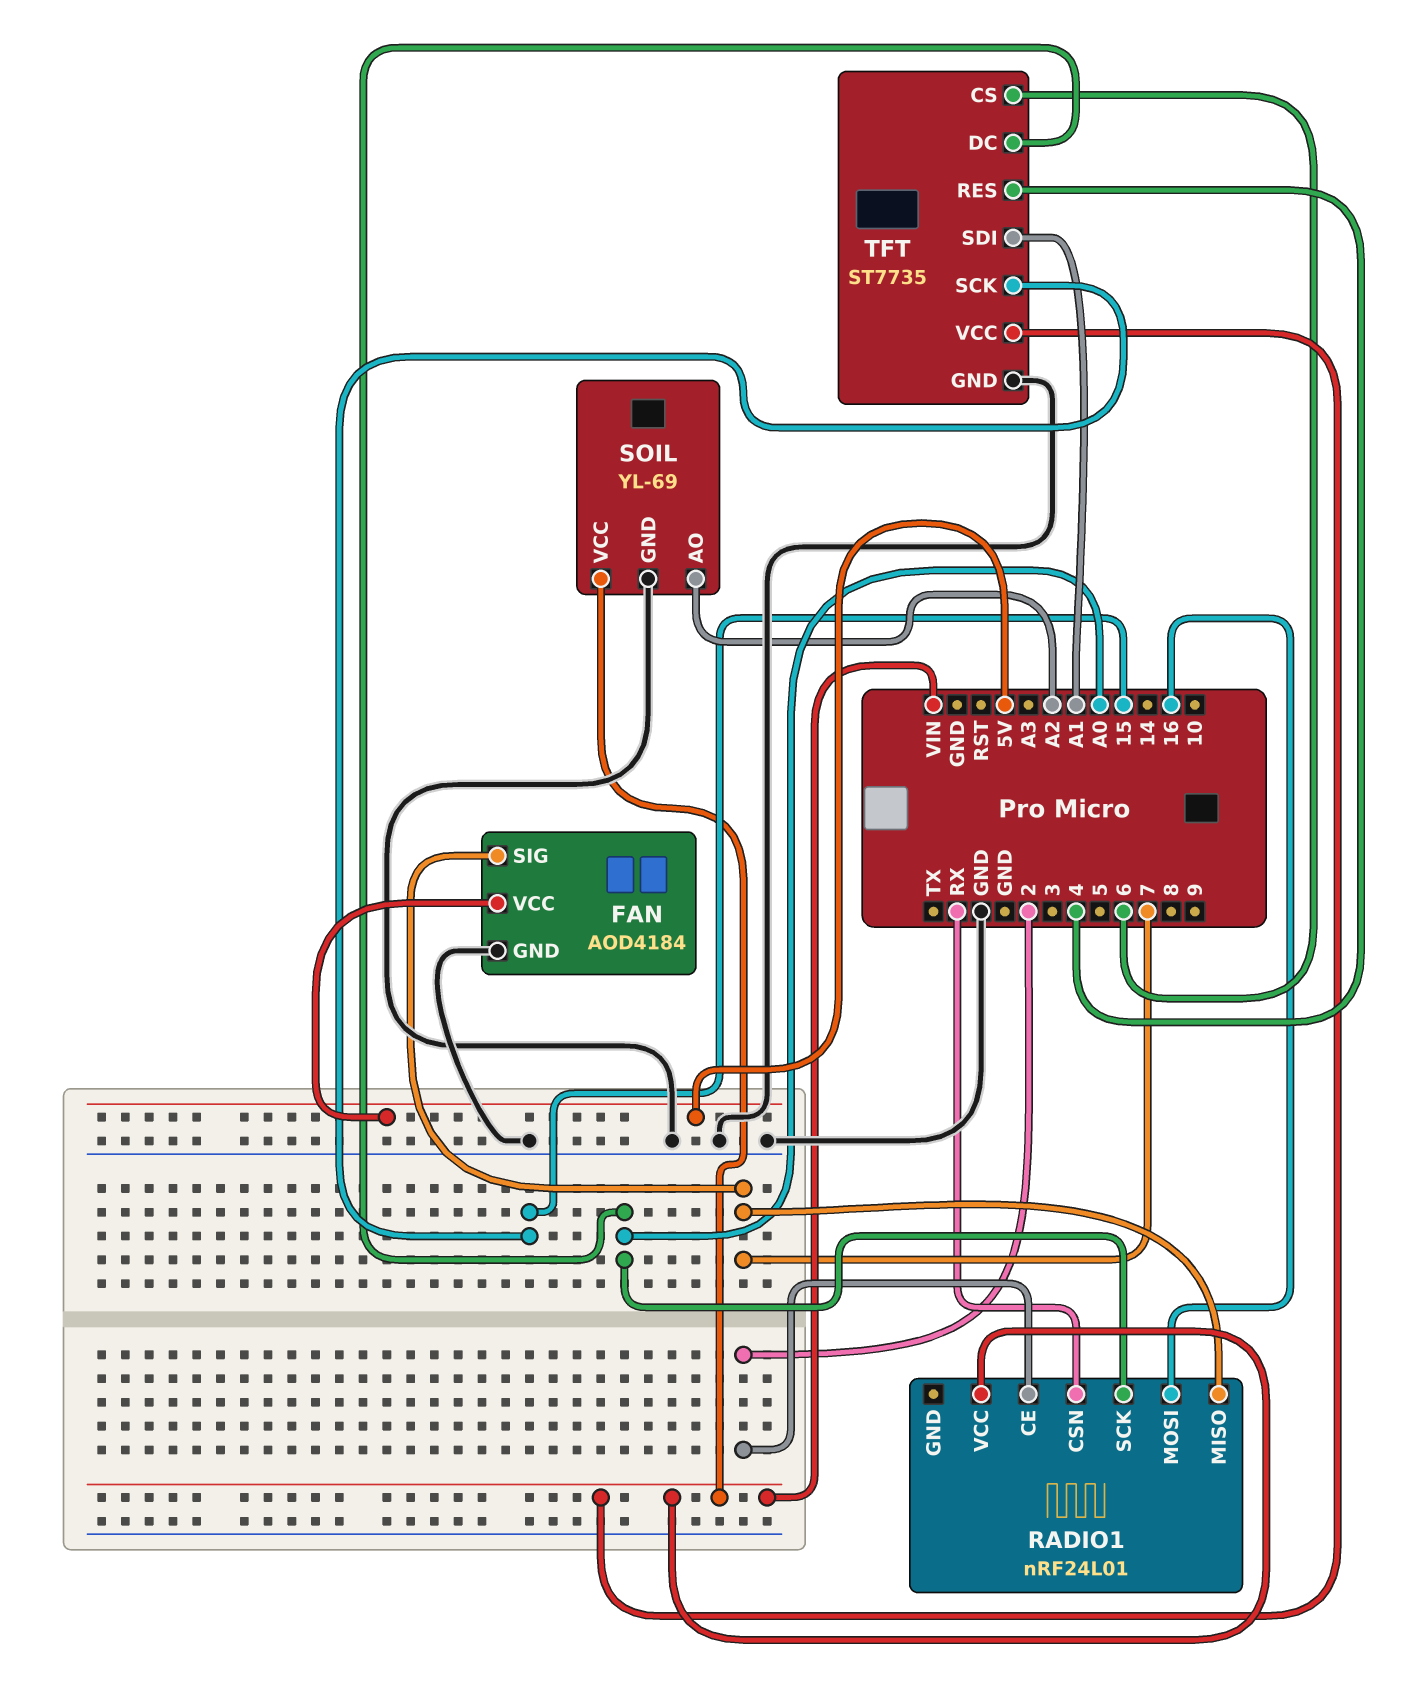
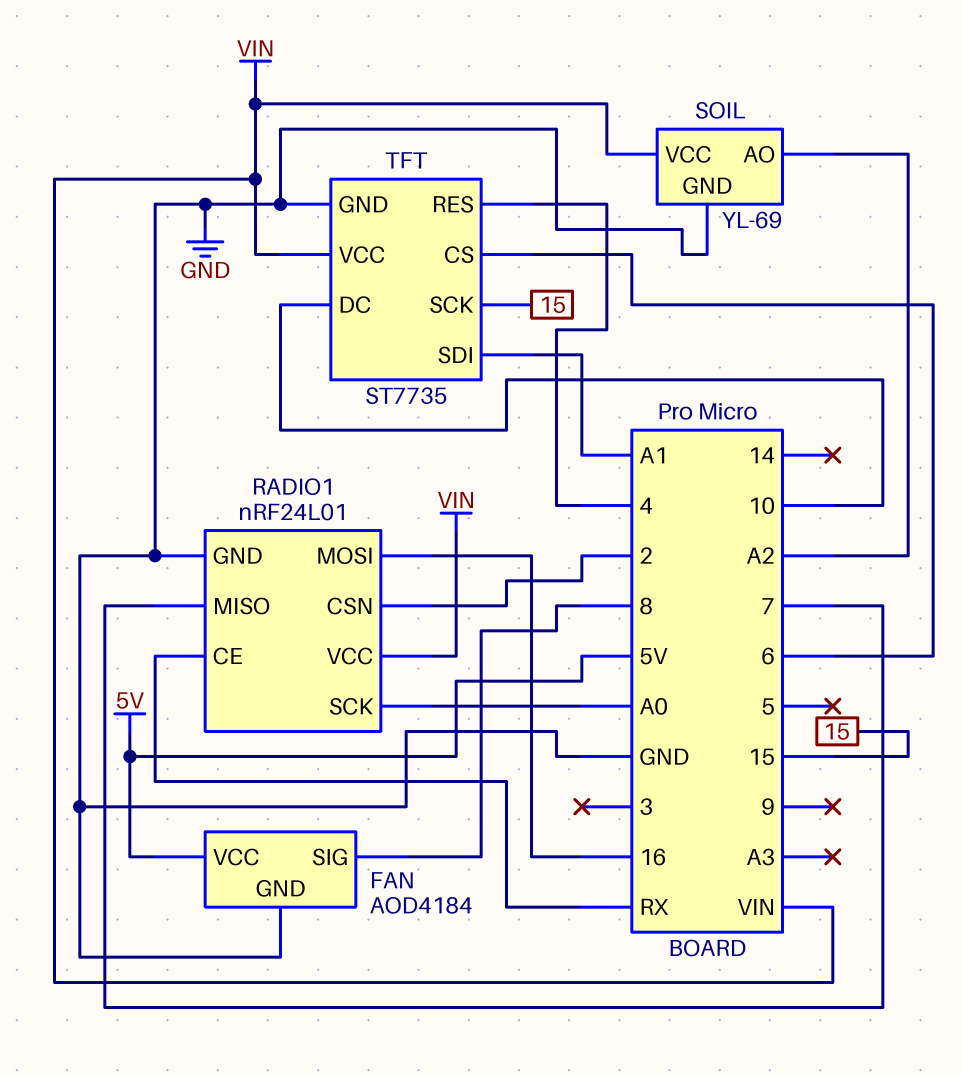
FAN pin SIG: 7 -> 8
RADIO1 pin CE: 2 -> RX
RADIO1 pin CSN: RX -> 2
RADIO1 pin GND: none -> GND
TFT pin DC: A0 -> 10

